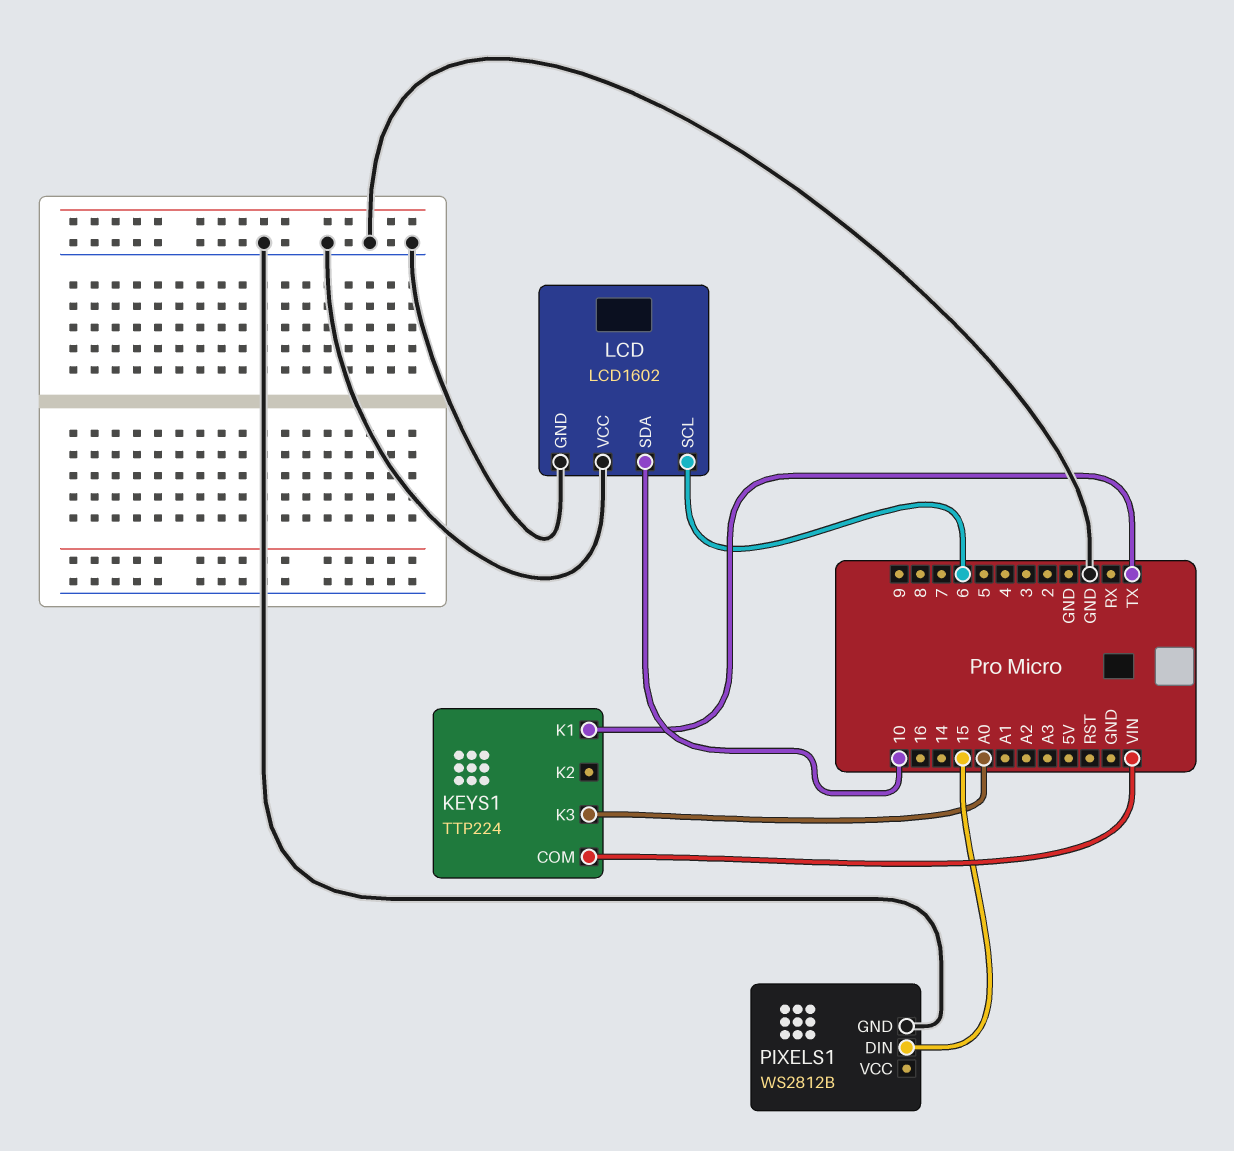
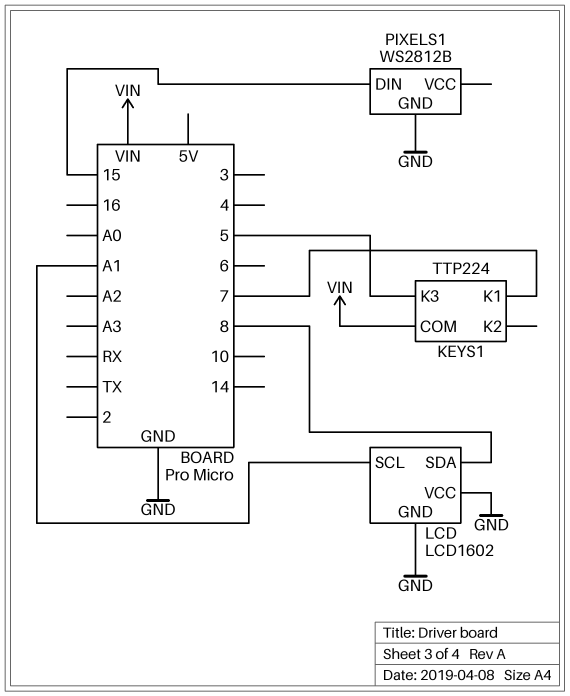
KEYS1 pin K1: TX -> 7
KEYS1 pin K3: A0 -> 5
LCD pin SCL: 6 -> A1
LCD pin SDA: 10 -> 8

